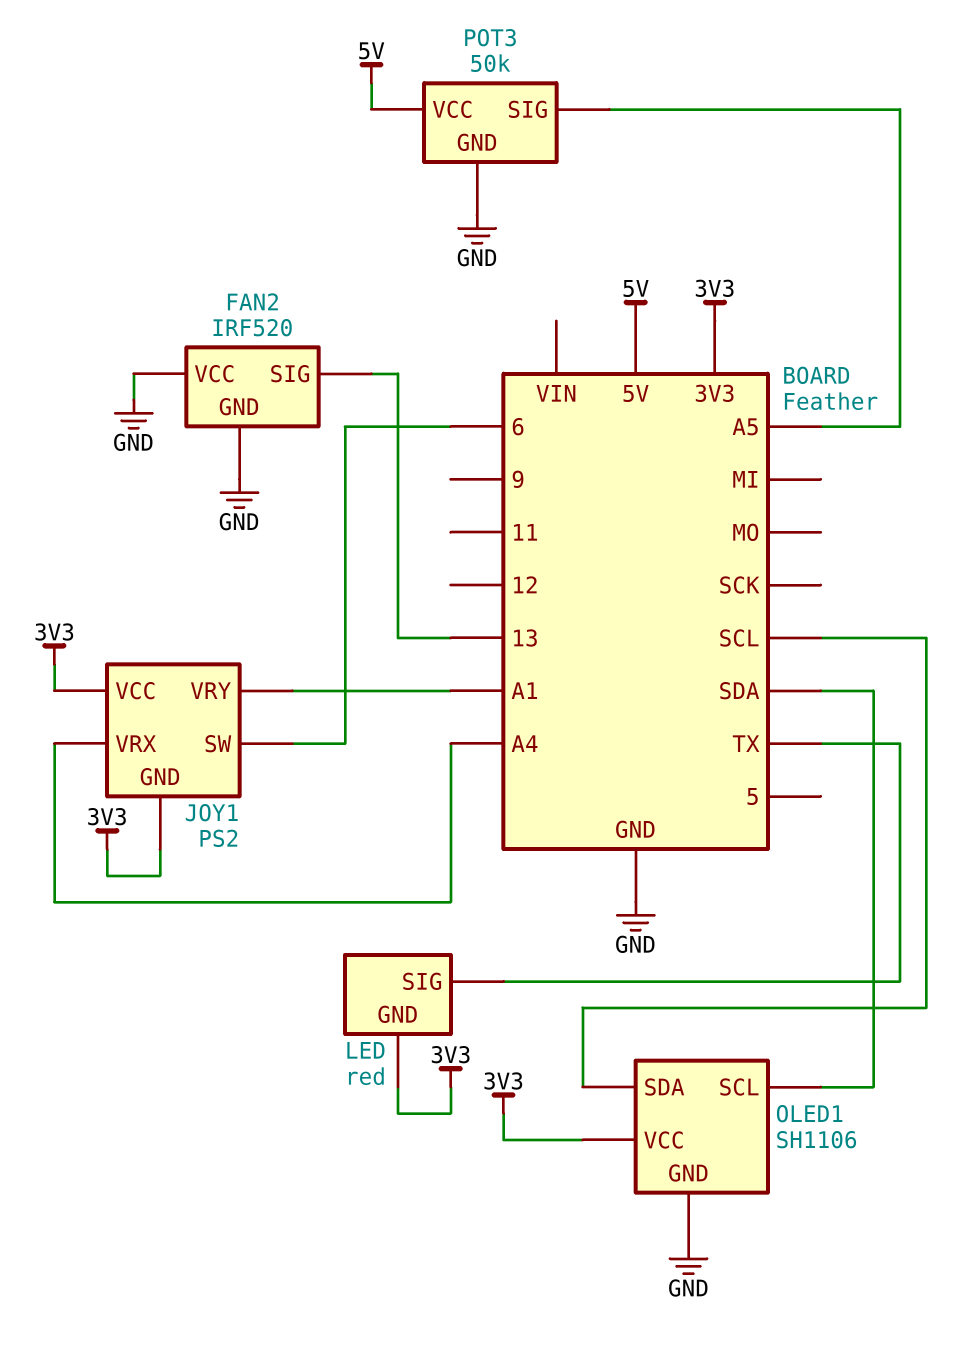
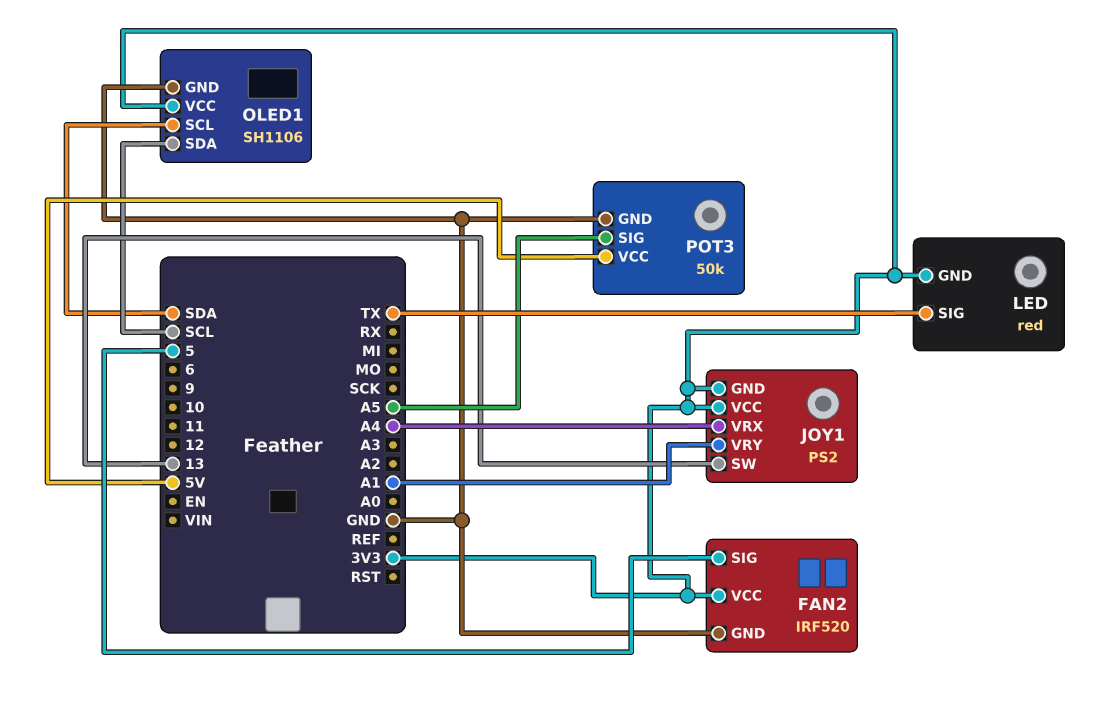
FAN2 pin SIG: 13 -> 5
FAN2 pin VCC: GND -> 3V3
JOY1 pin SW: 6 -> 13

